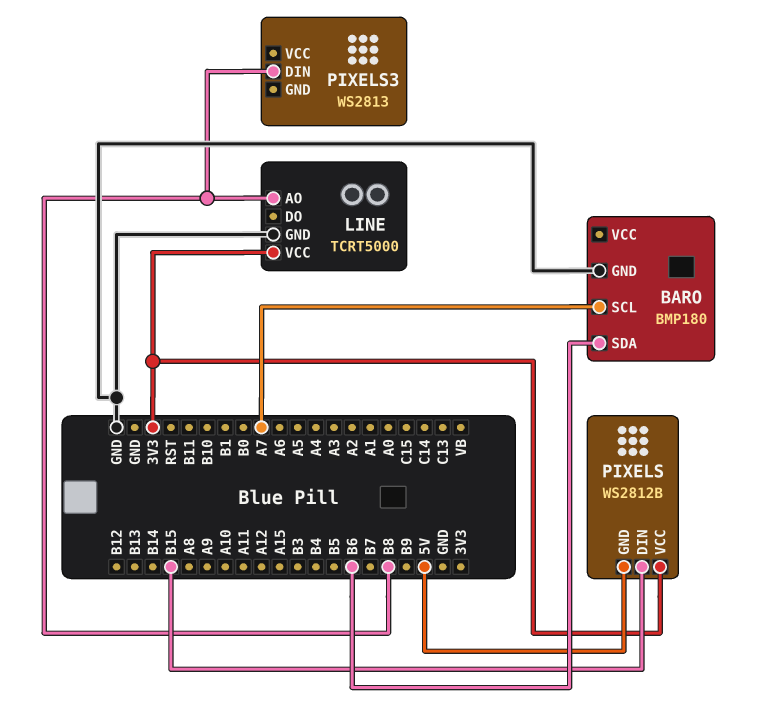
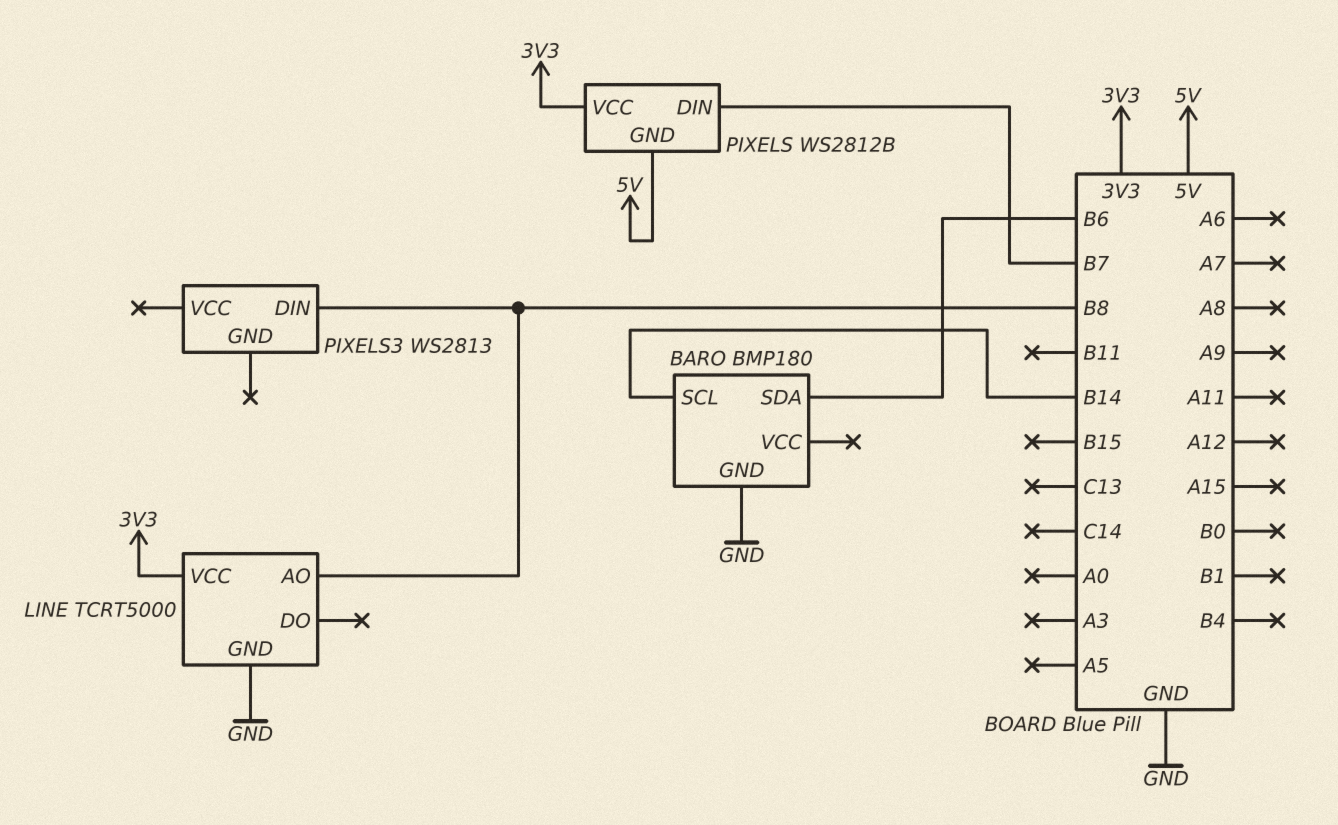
BARO pin SCL: A7 -> B14
PIXELS pin DIN: B15 -> B7

